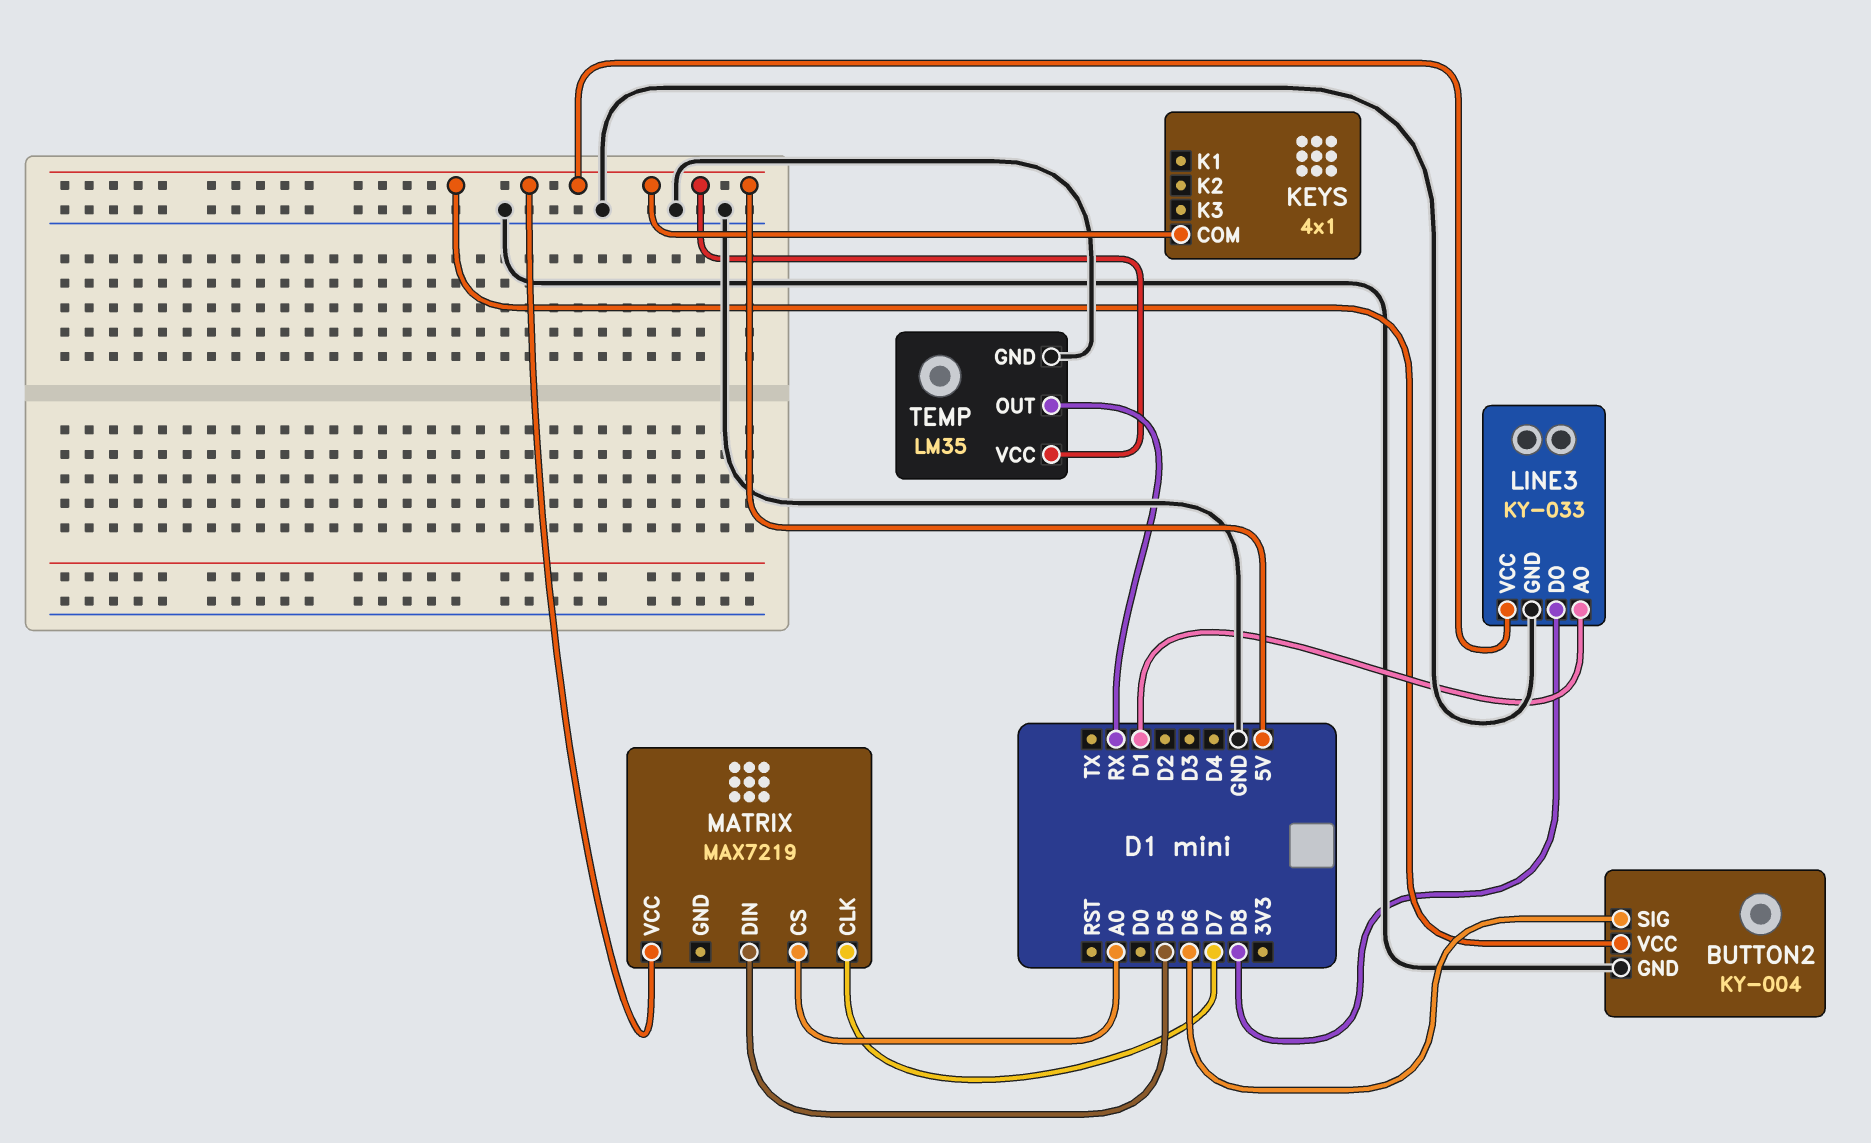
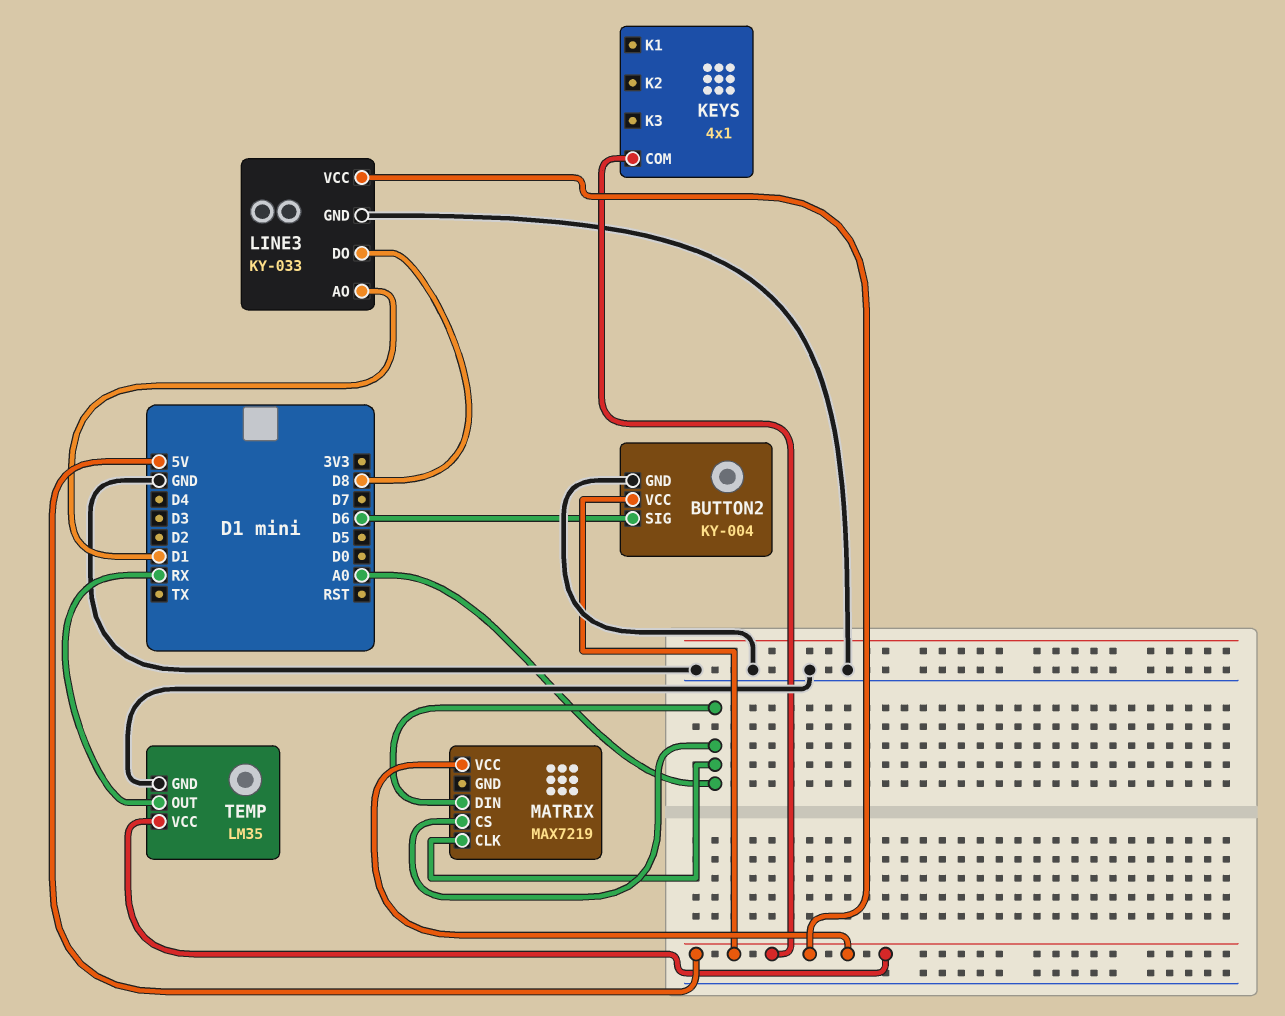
MATRIX pin CLK: D7 -> A0
MATRIX pin DIN: D5 -> A0

